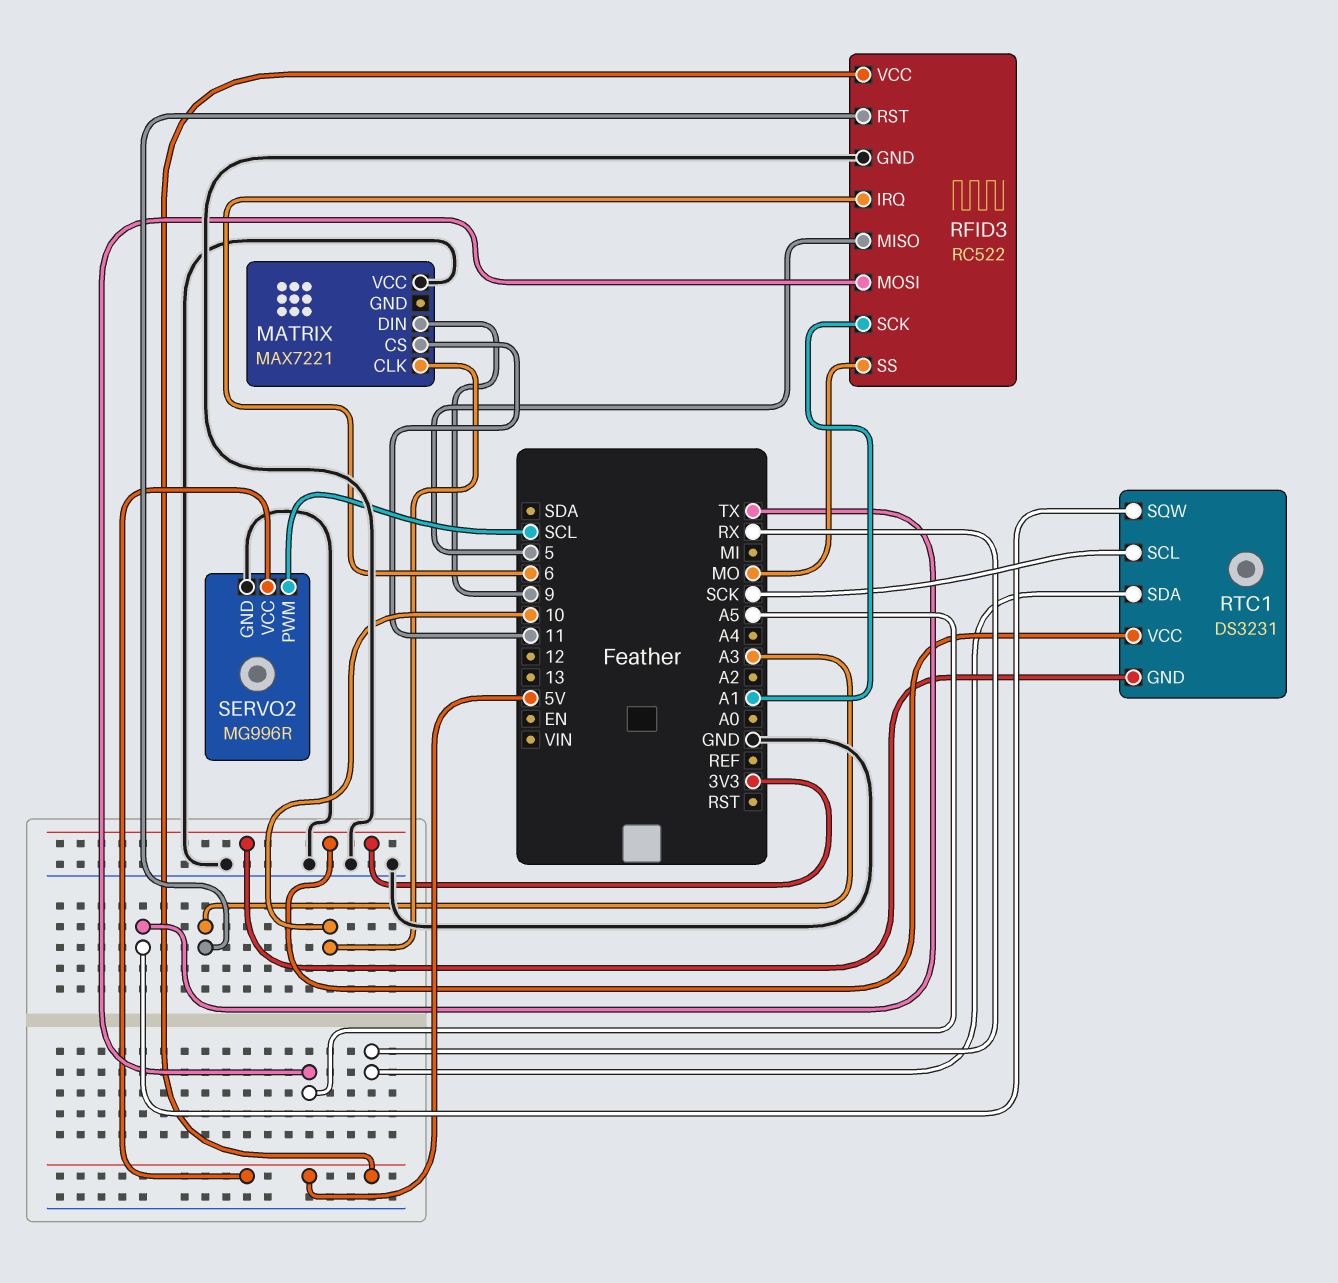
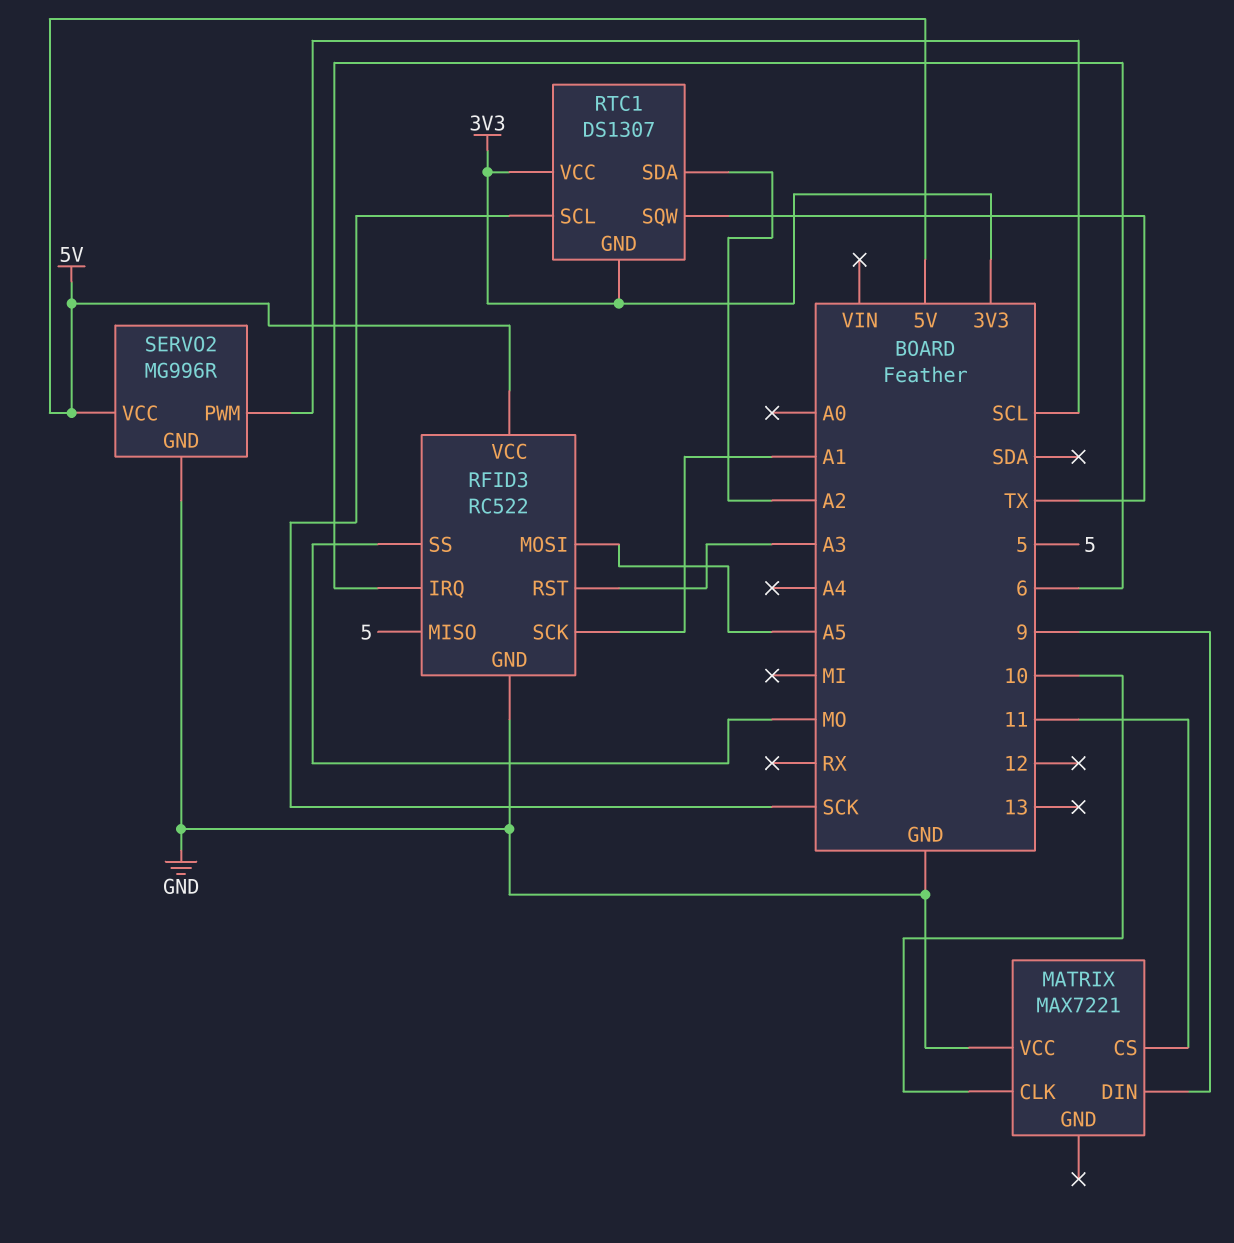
RTC1: DS3231 -> DS1307
RTC1 pin SDA: RX -> A2

